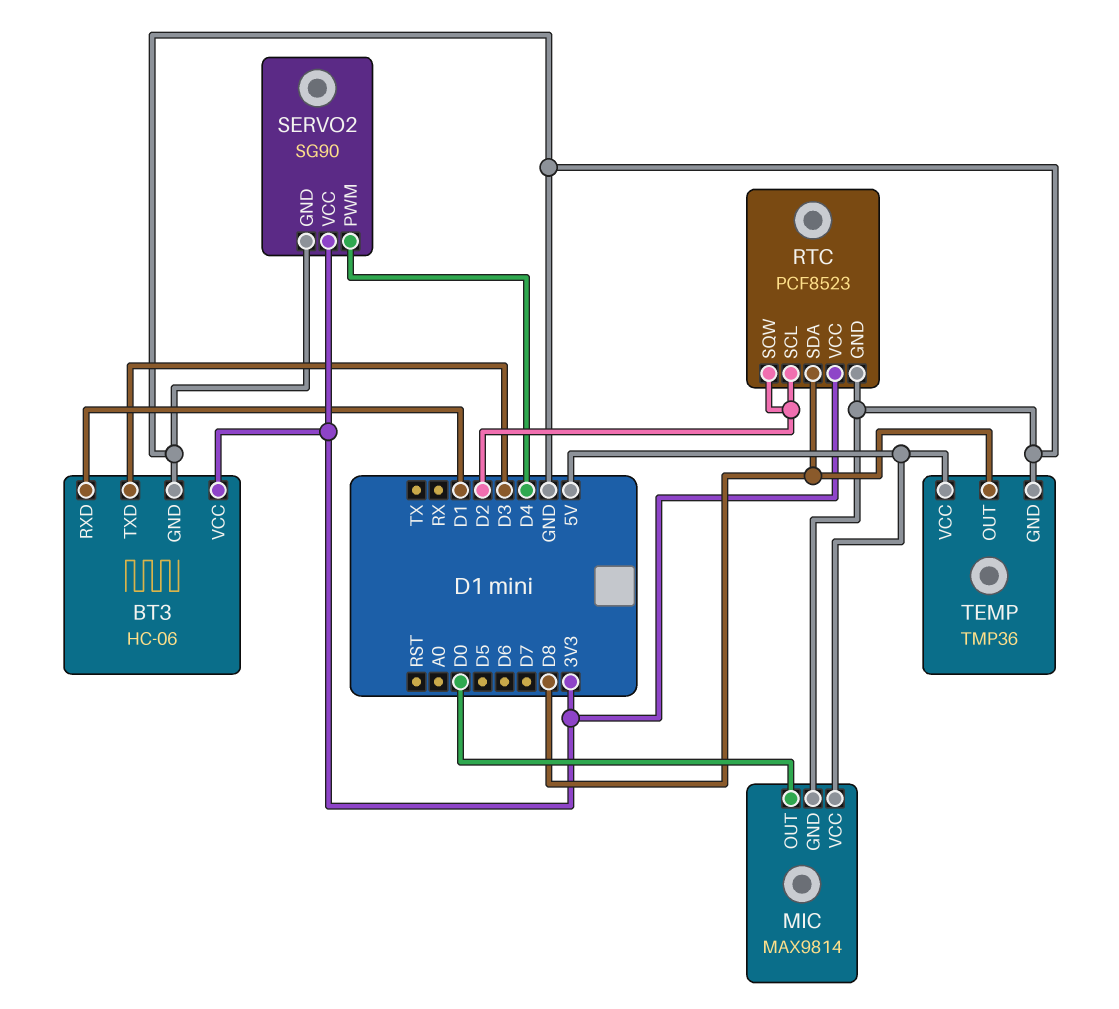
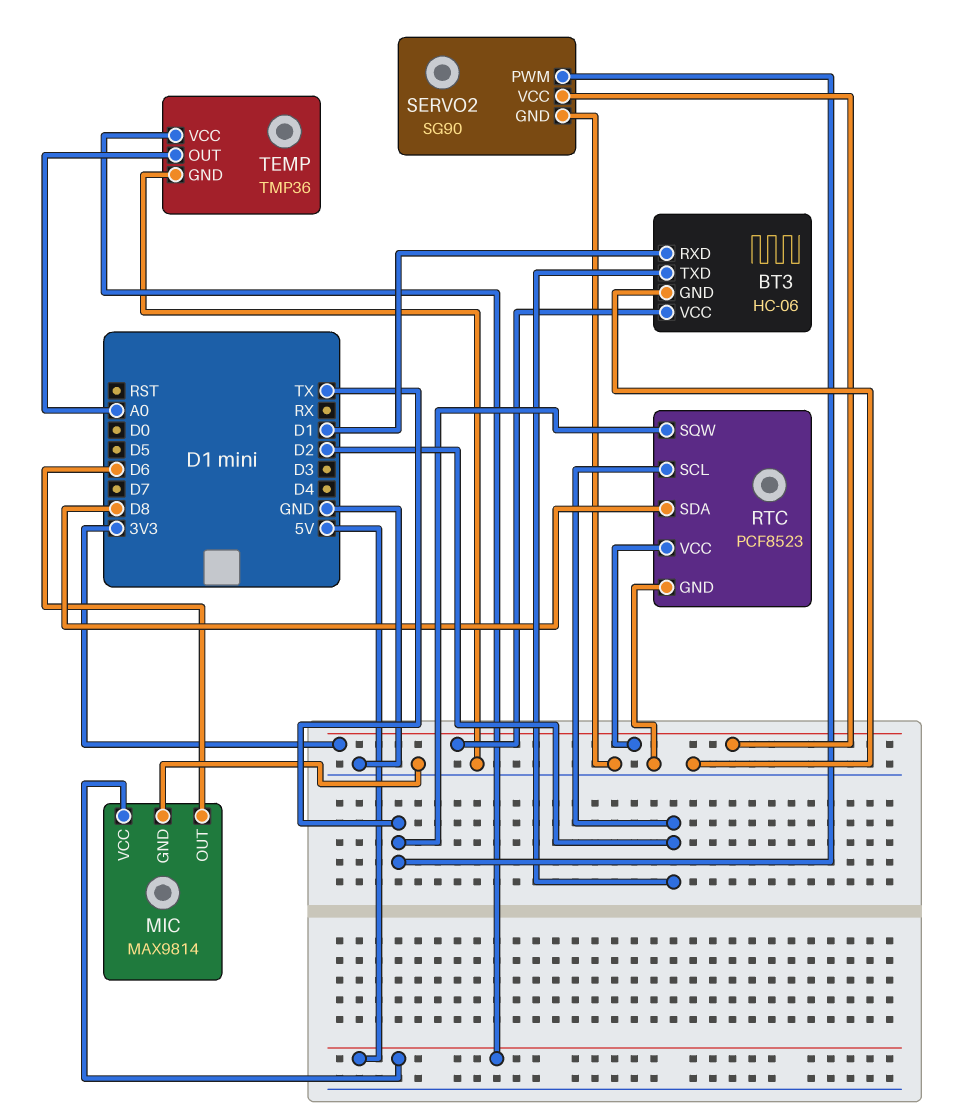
BT3 pin TXD: D3 -> D2
MIC pin OUT: D0 -> D6
RTC pin SQW: D2 -> TX
SERVO2 pin PWM: D4 -> TX
TEMP pin OUT: D8 -> A0

